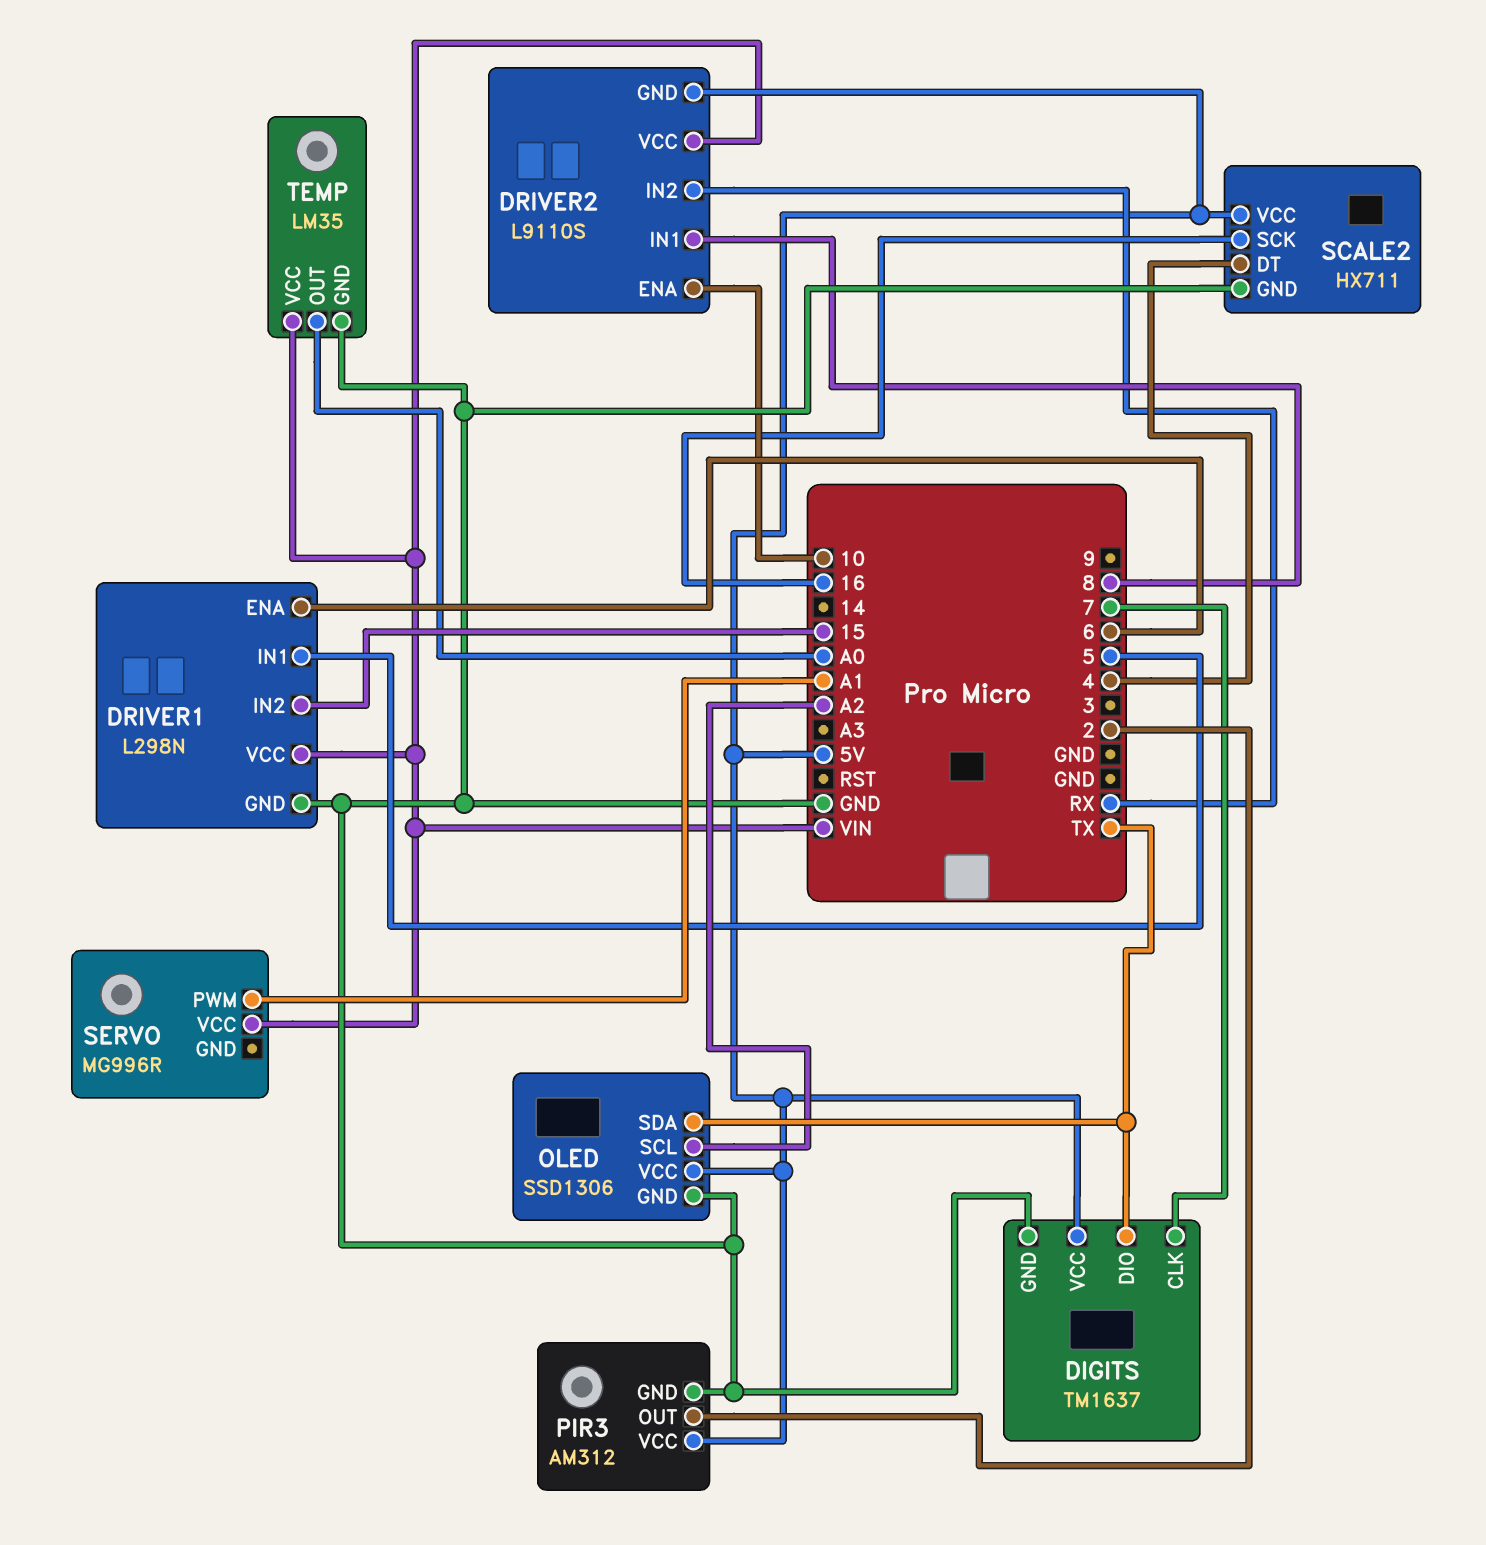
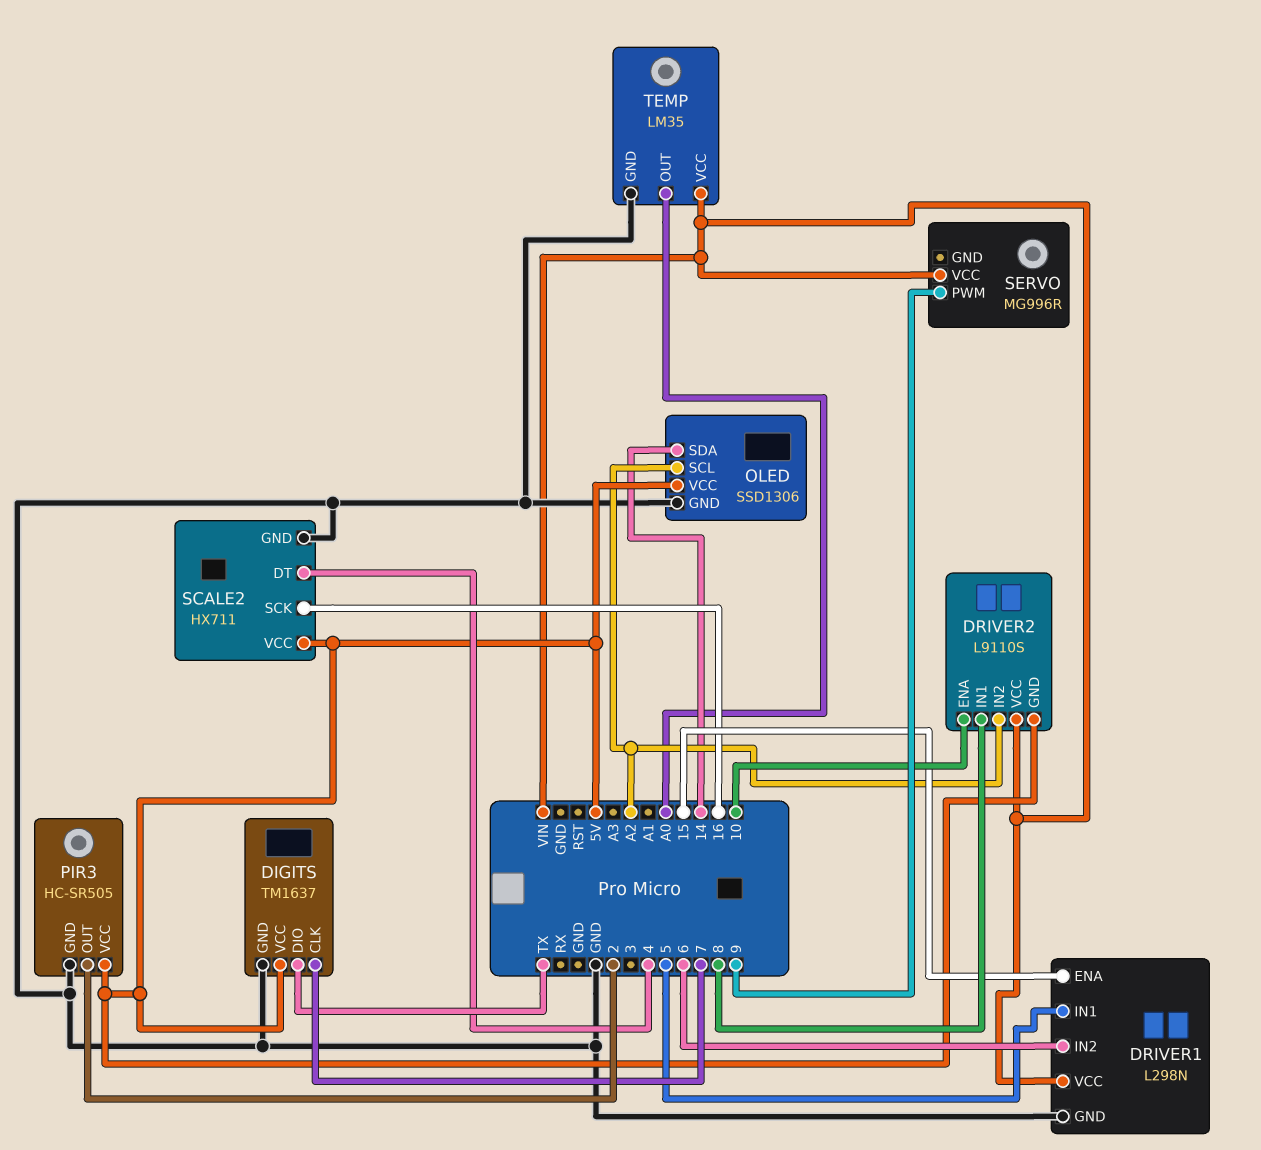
DRIVER1 pin ENA: 6 -> 15
DRIVER1 pin IN2: 15 -> 6
DRIVER2 pin IN2: RX -> A2
OLED pin SDA: TX -> 14
PIR3: AM312 -> HC-SR505
SERVO pin PWM: A1 -> 9

